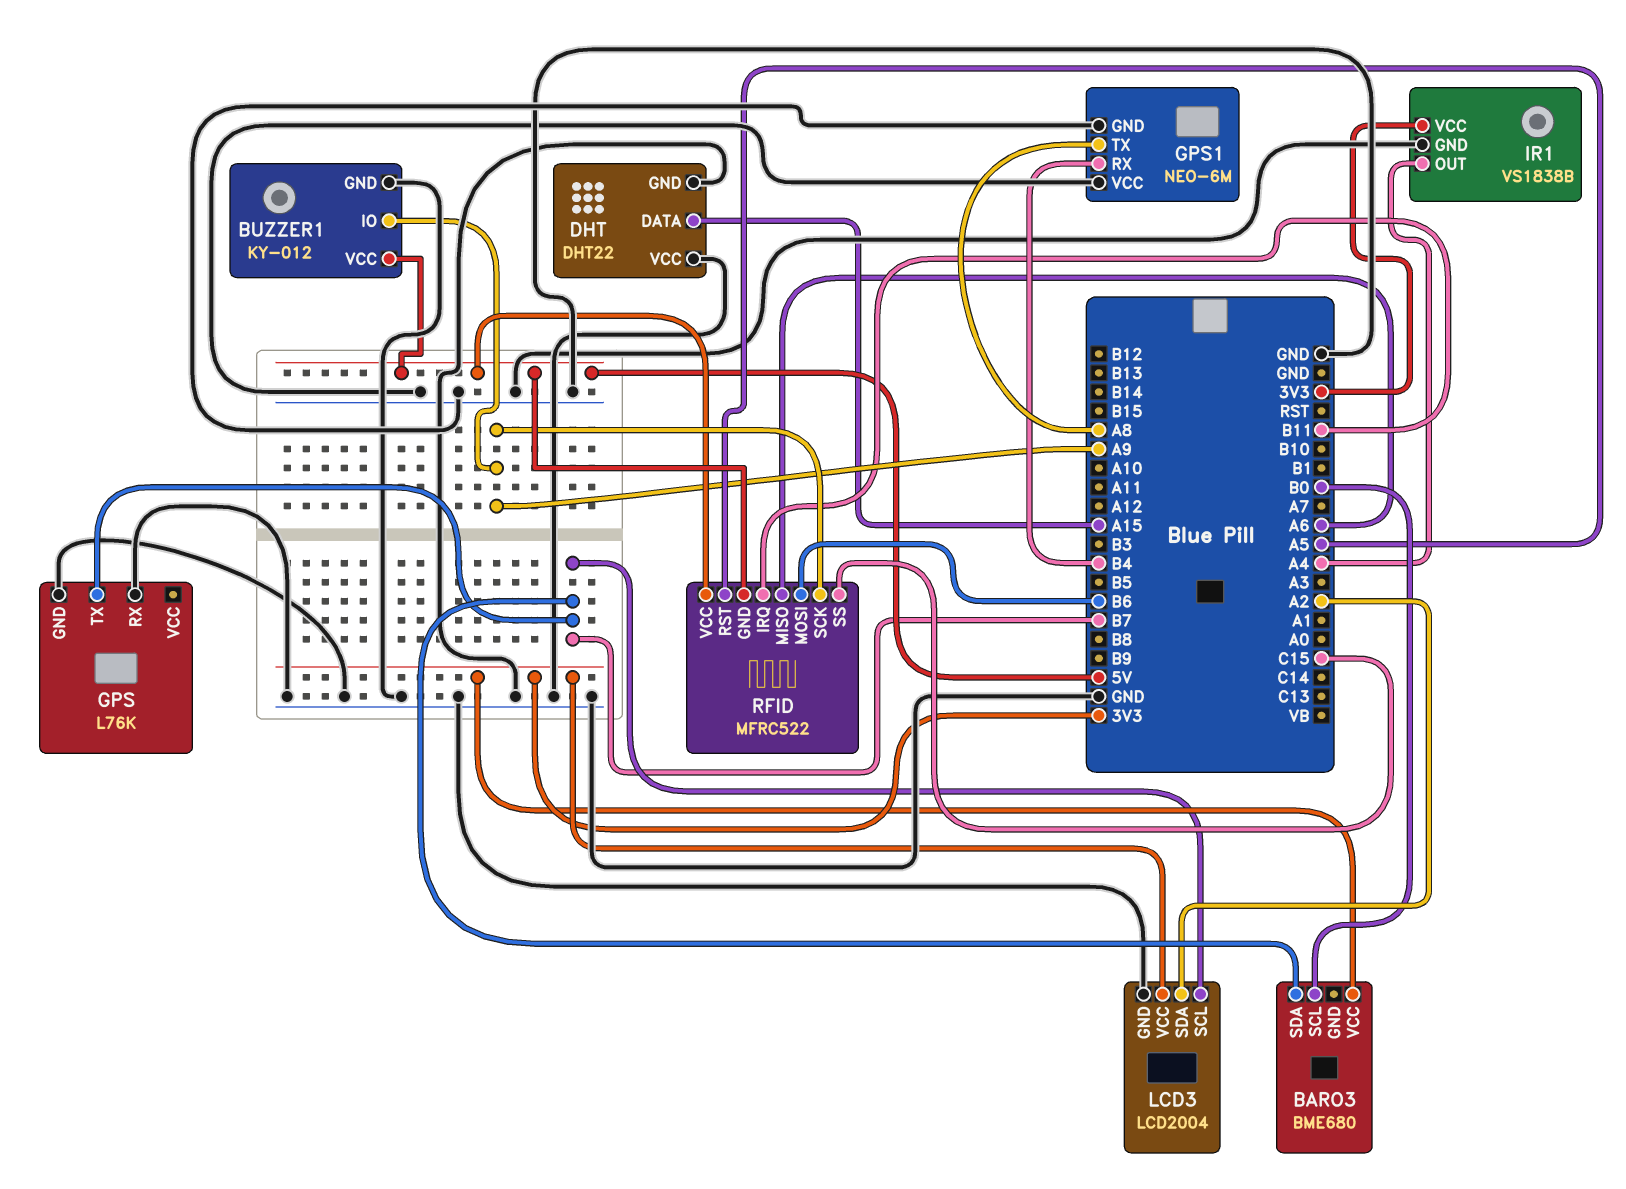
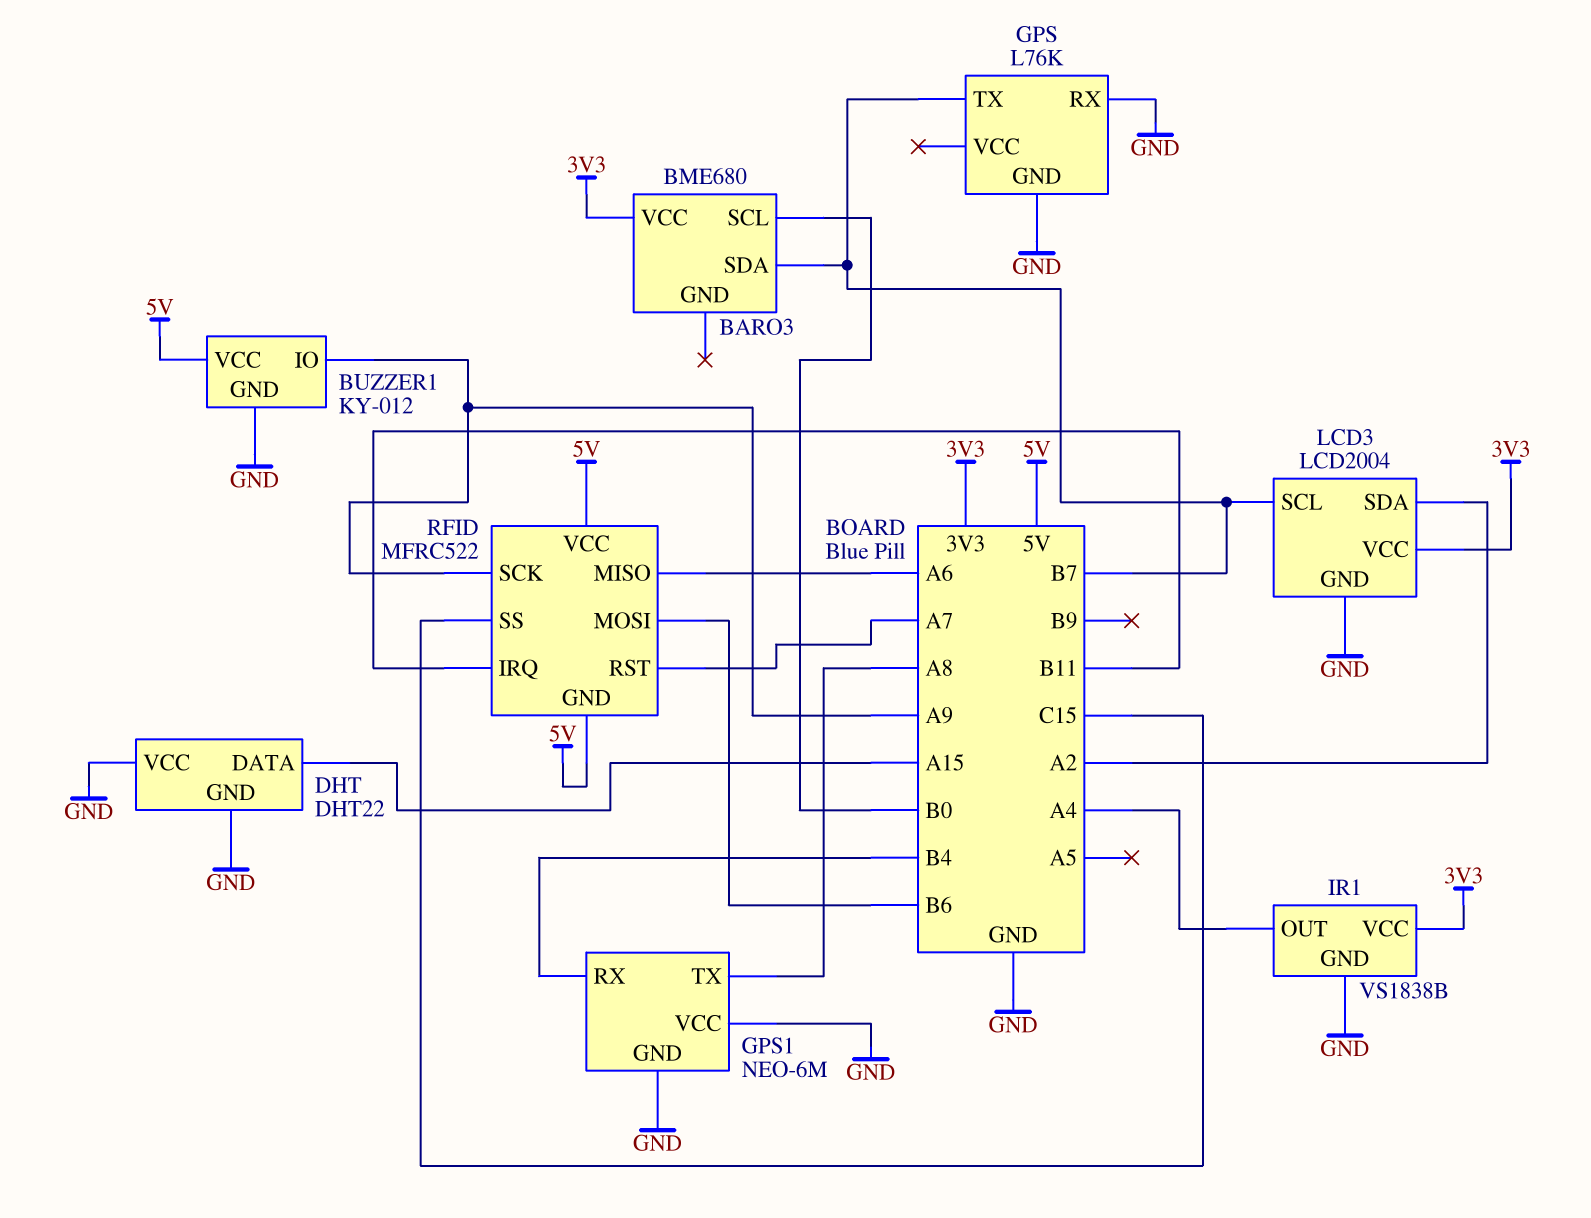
RFID pin RST: A5 -> A7

